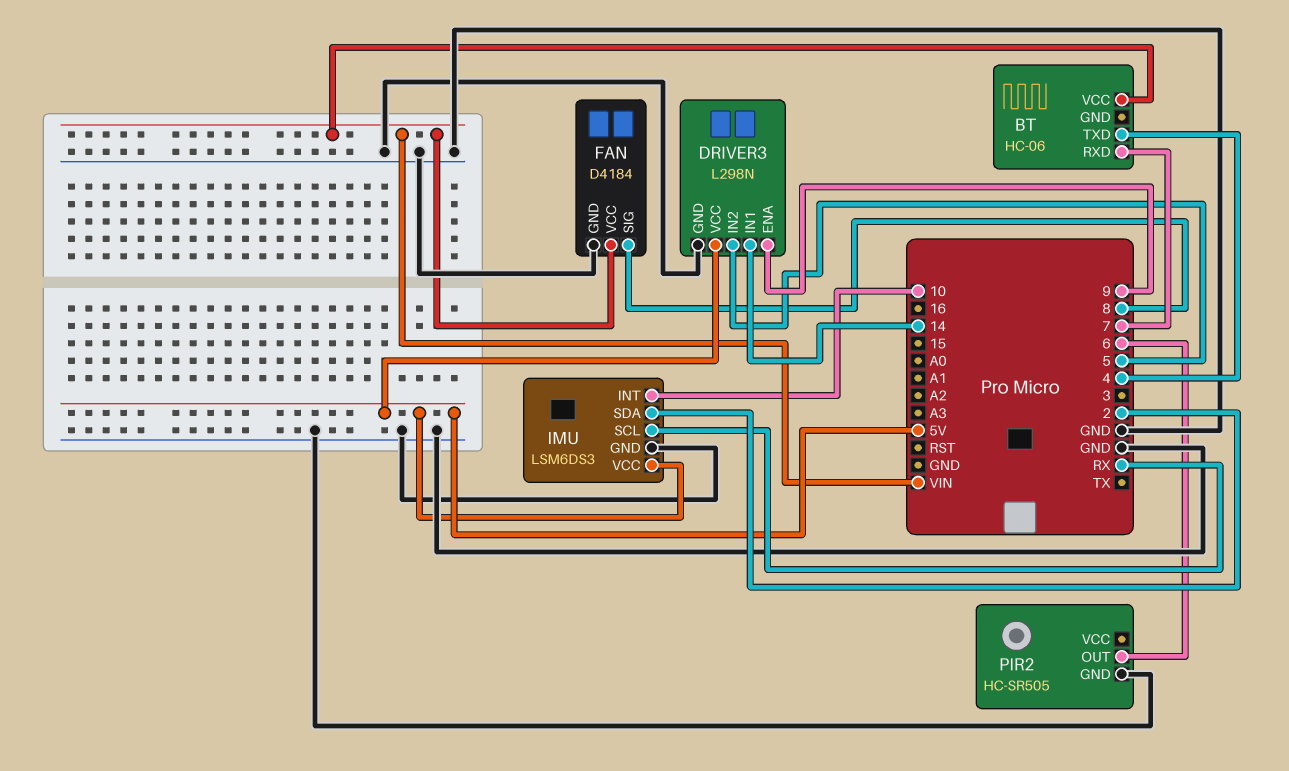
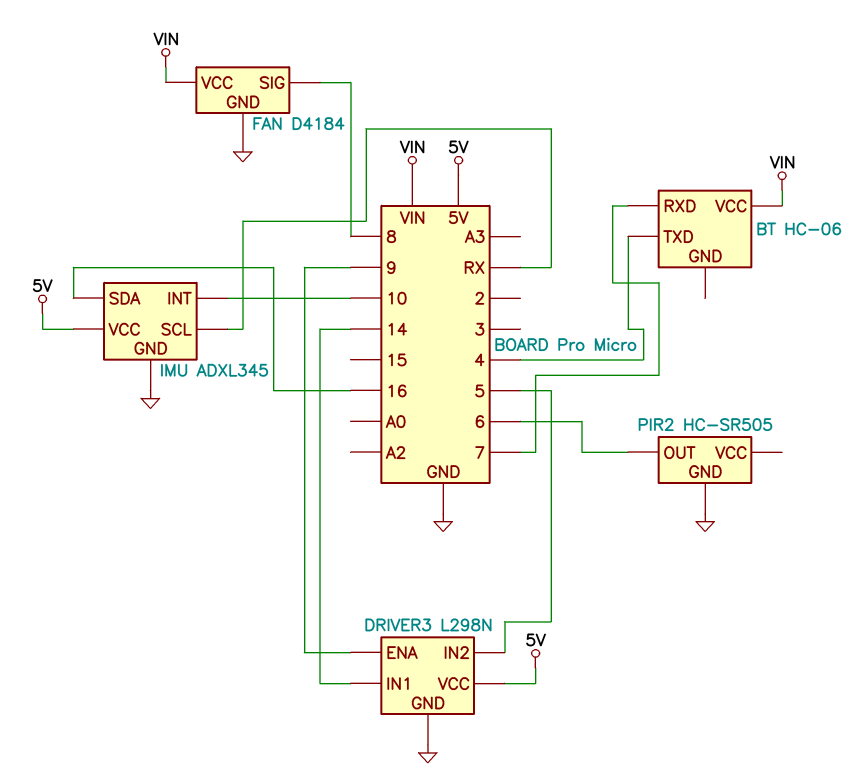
IMU: LSM6DS3 -> ADXL345
IMU pin SDA: 2 -> 16

